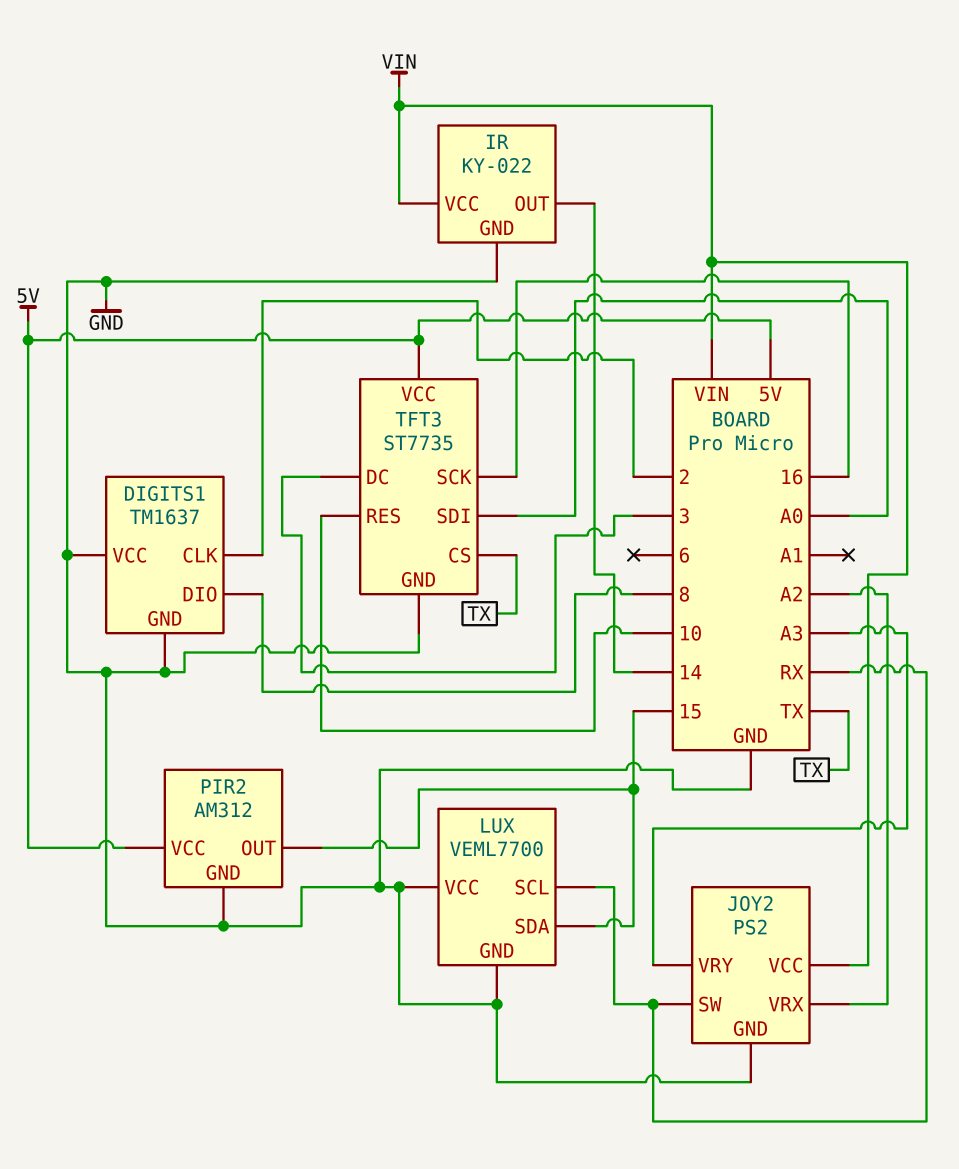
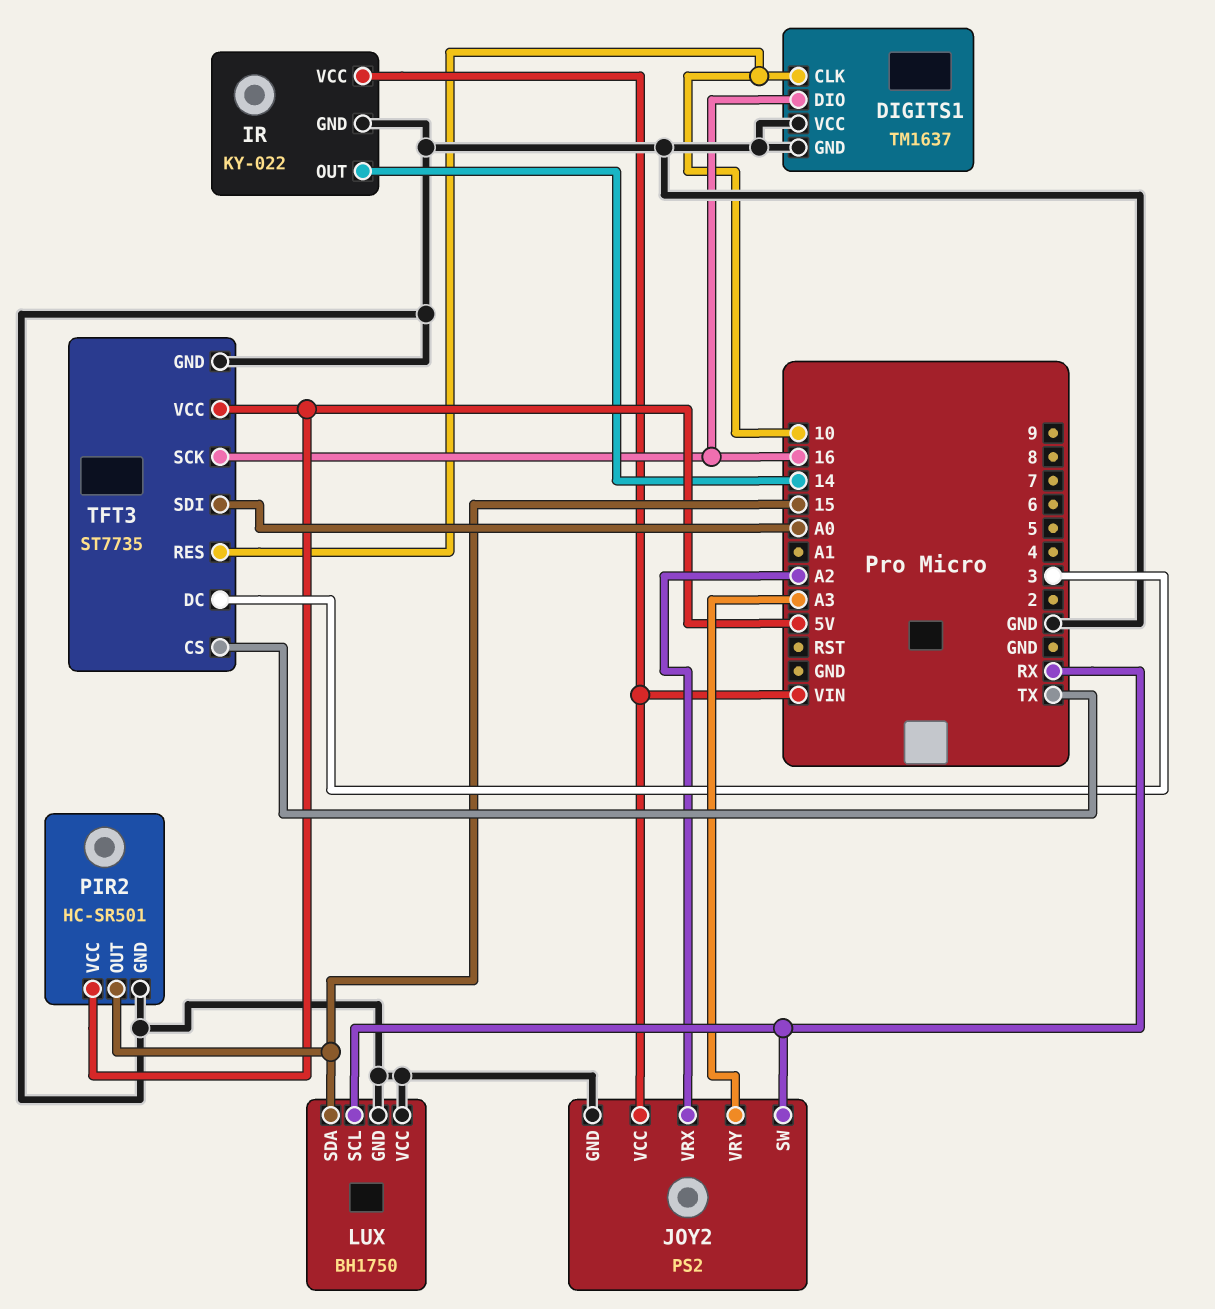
DIGITS1 pin CLK: 2 -> 10
DIGITS1 pin DIO: 8 -> 16
LUX: VEML7700 -> BH1750
PIR2: AM312 -> HC-SR501

